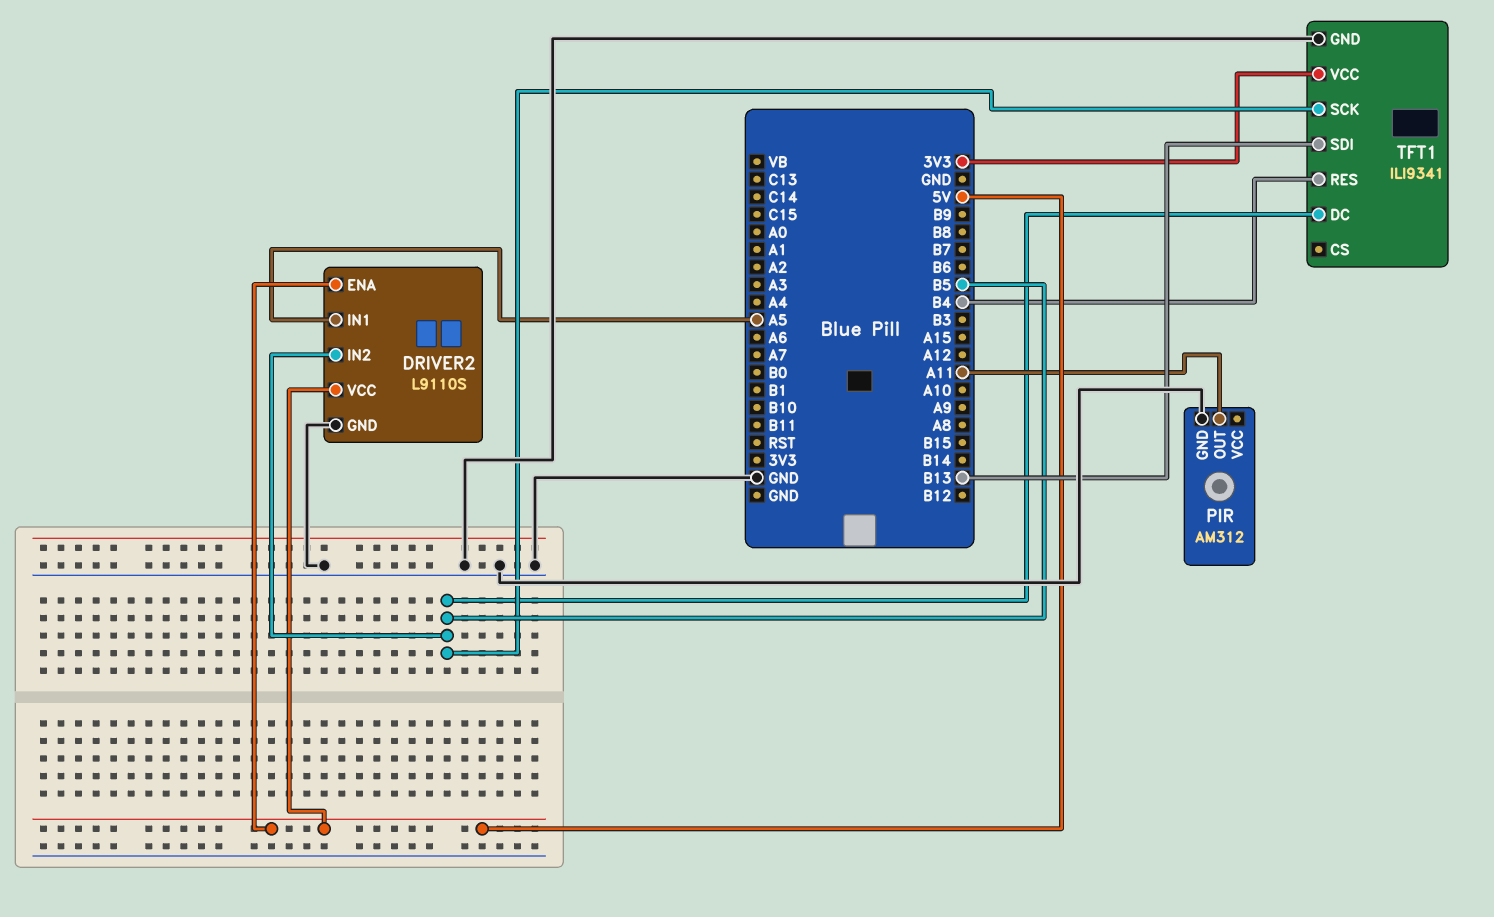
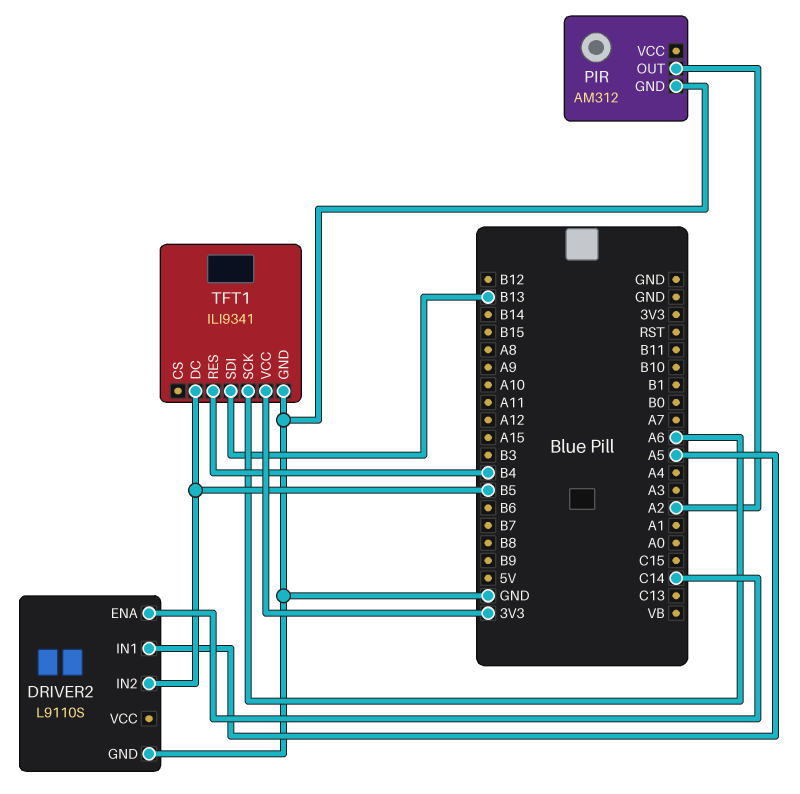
DRIVER2 pin ENA: 5V -> C14
DRIVER2 pin VCC: 5V -> none
PIR pin OUT: A11 -> A2
TFT1 pin SCK: B5 -> A6

